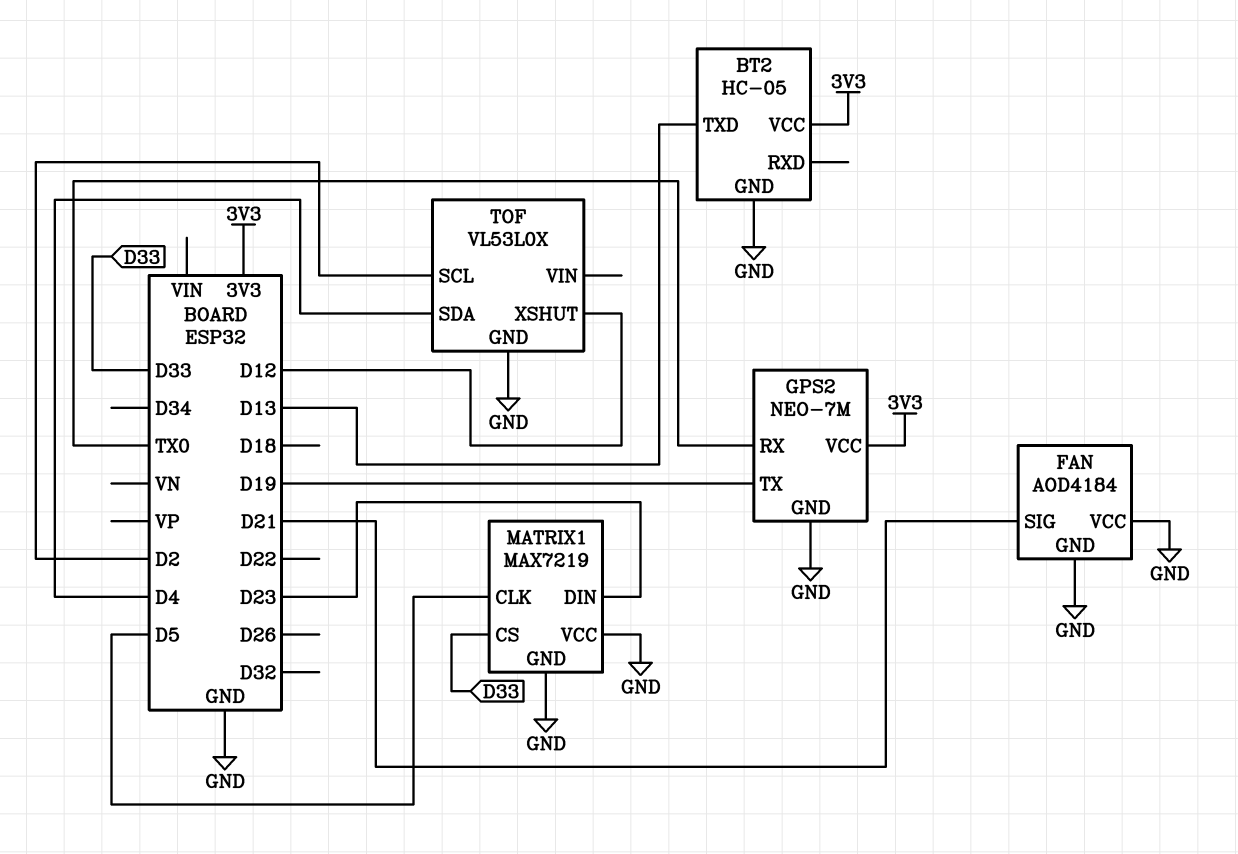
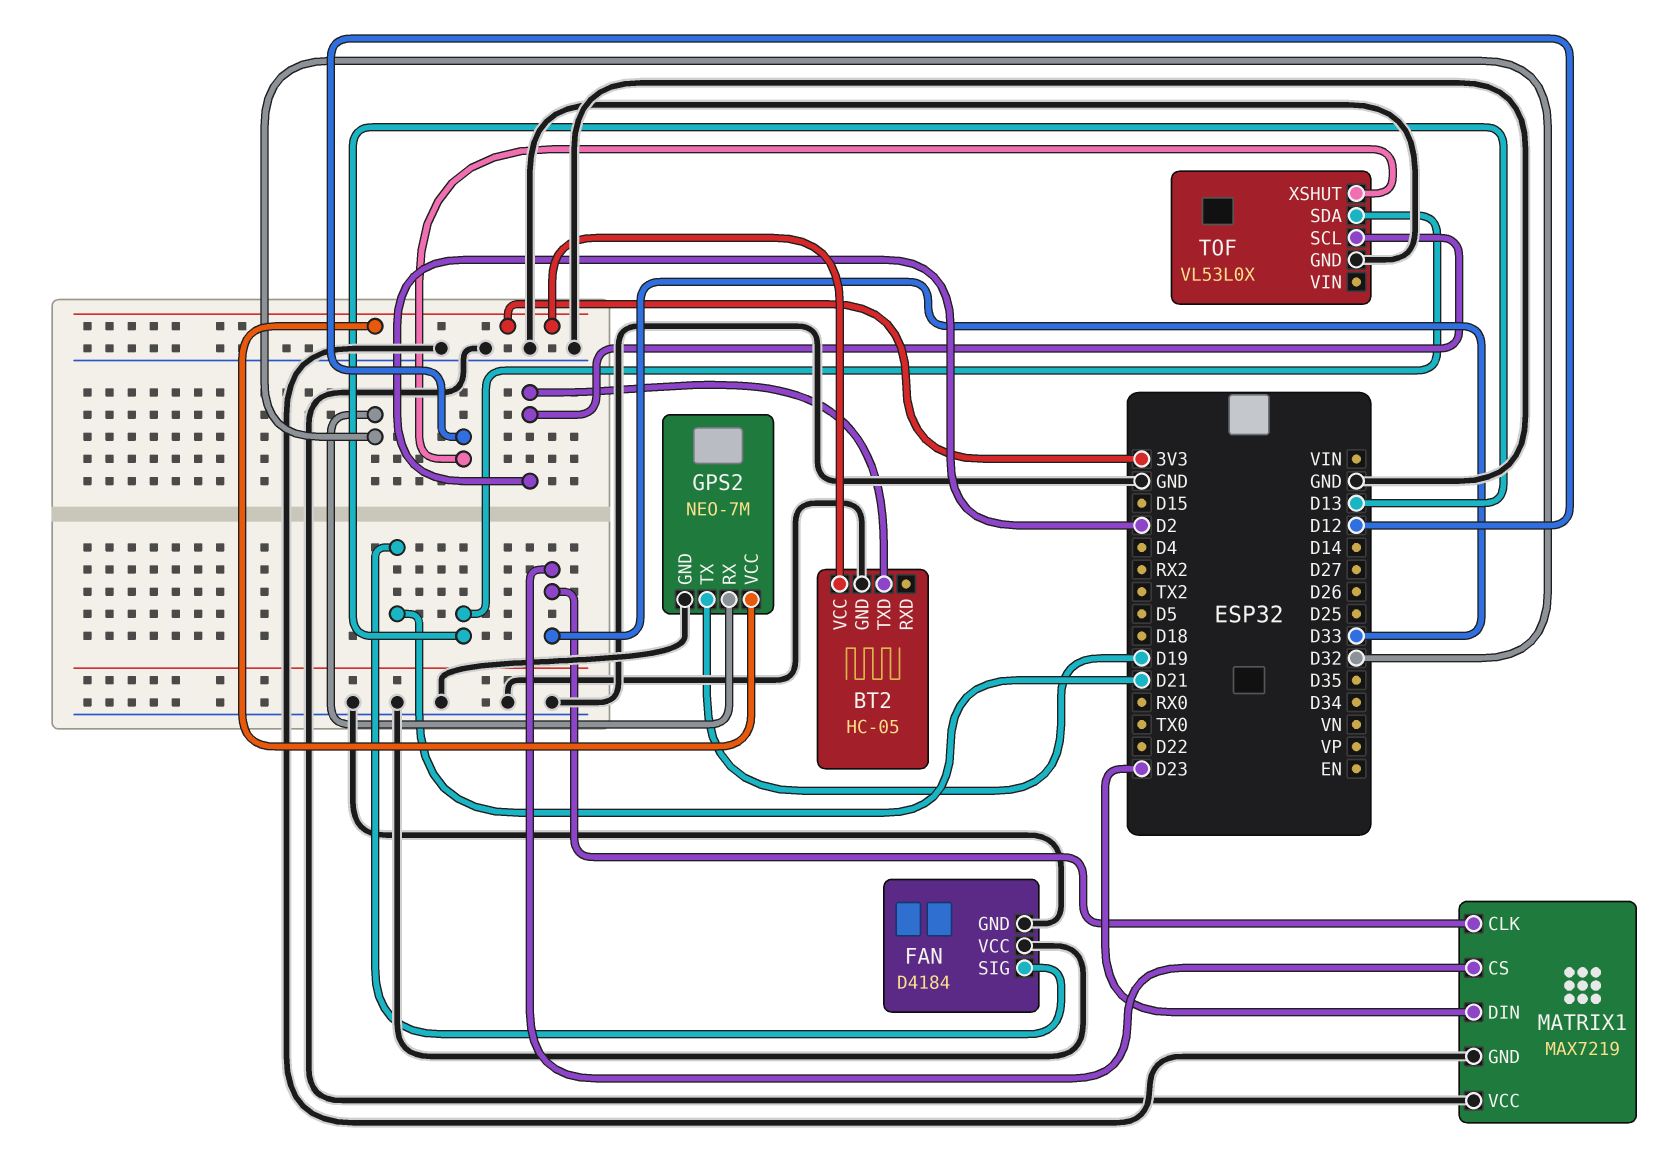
BT2 pin TXD: D13 -> D2
FAN: AOD4184 -> D4184
GPS2 pin RX: TX0 -> D32
MATRIX1 pin CLK: D5 -> D33
TOF pin SDA: D4 -> D13

